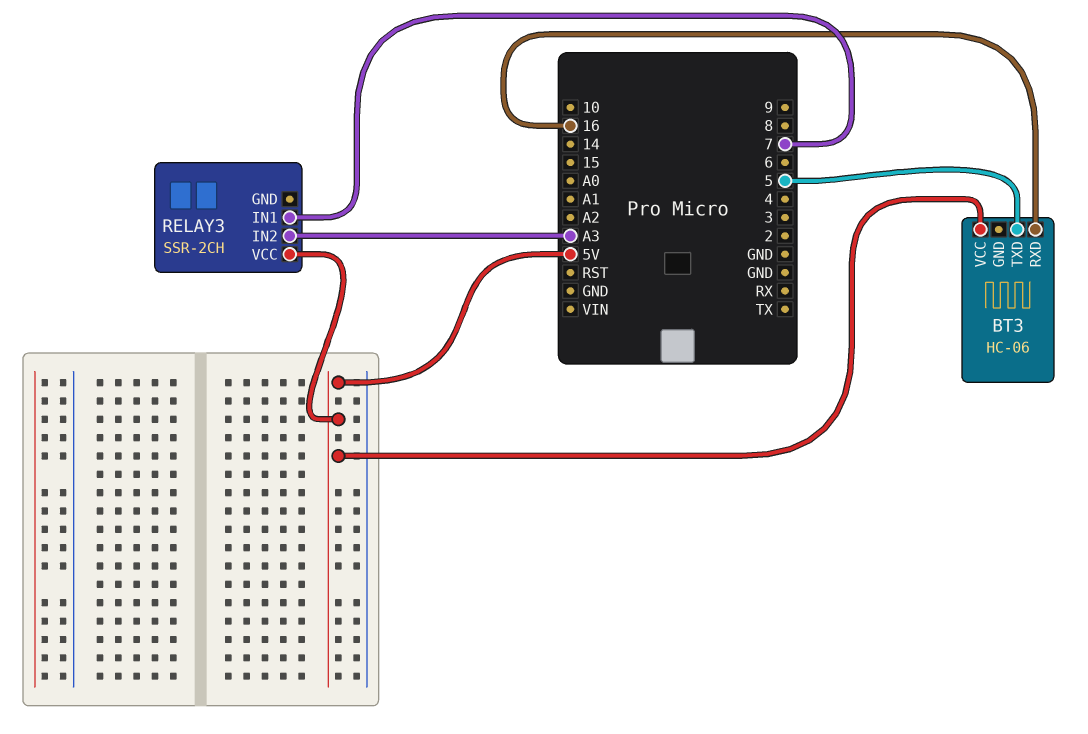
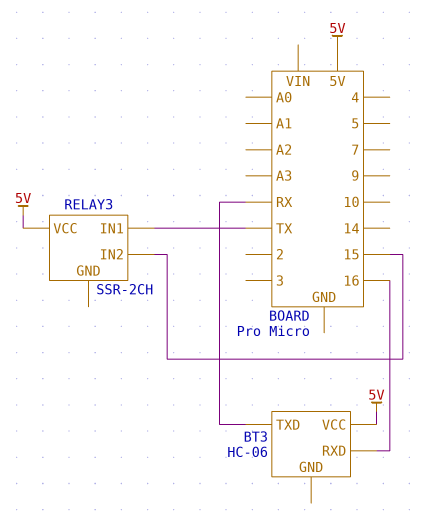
BT3 pin TXD: 5 -> RX
RELAY3 pin IN1: 7 -> TX
RELAY3 pin IN2: A3 -> 15

